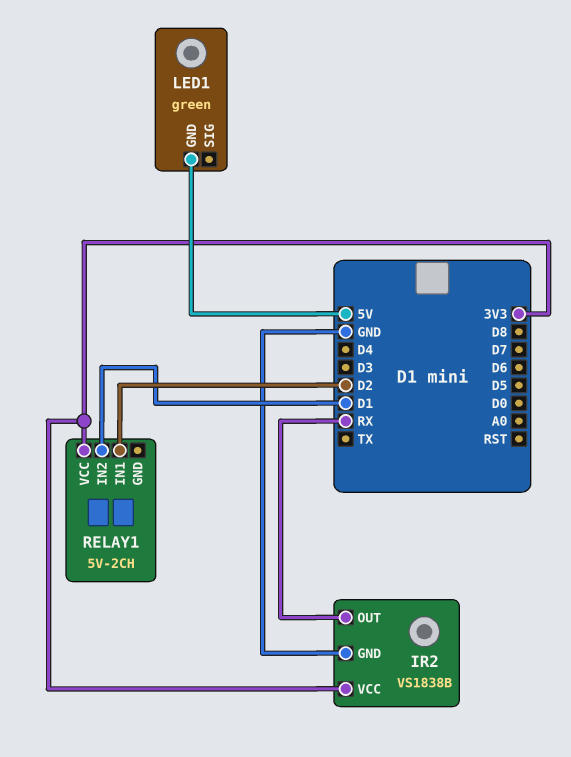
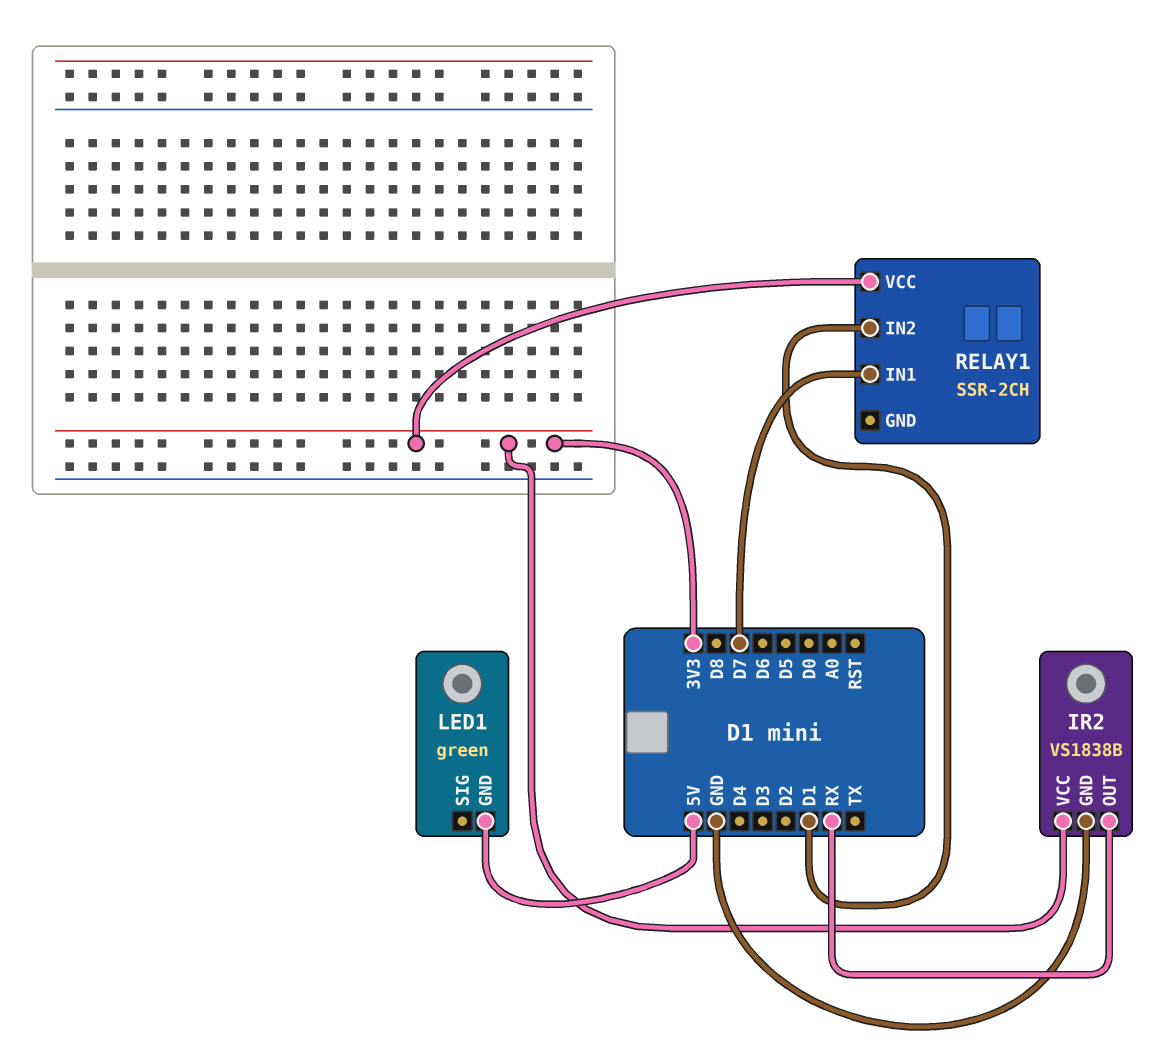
RELAY1: 5V-2CH -> SSR-2CH
RELAY1 pin IN1: D2 -> D7

